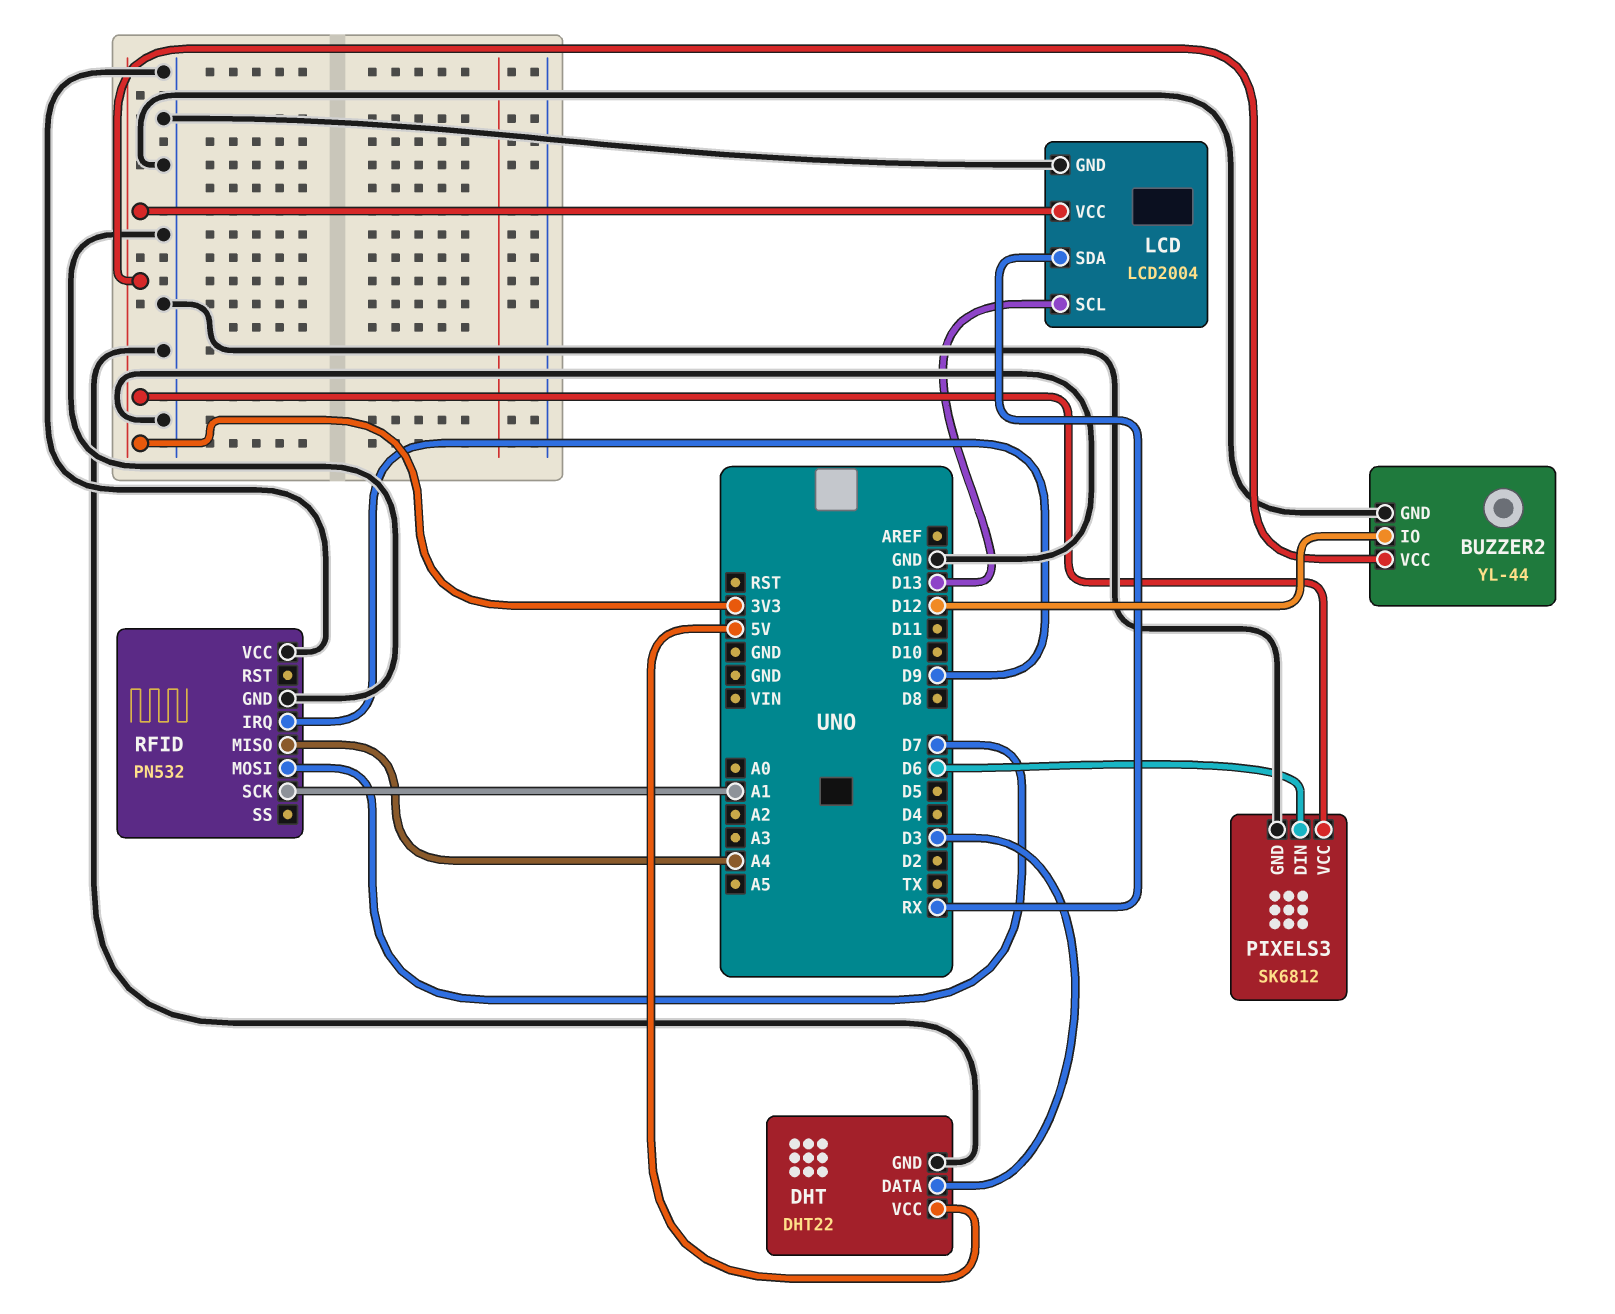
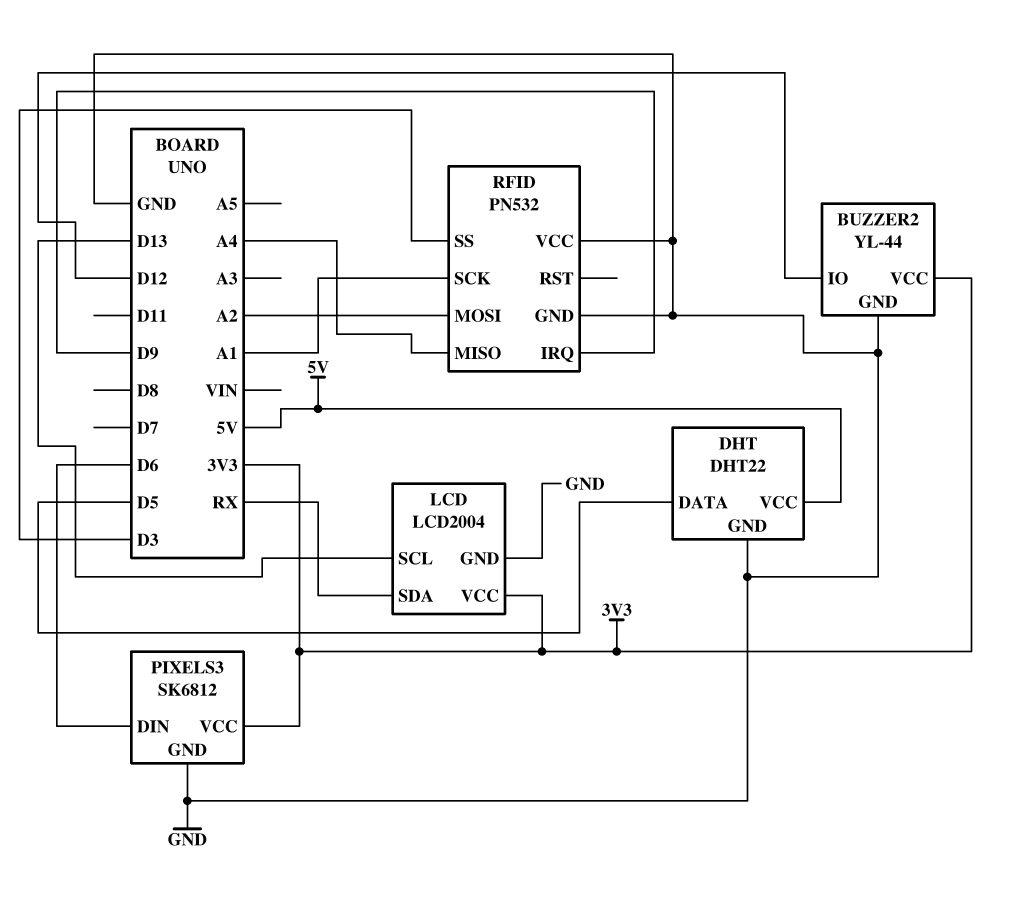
DHT pin DATA: D3 -> D5
RFID pin MOSI: D7 -> A2
RFID pin SS: none -> D3

